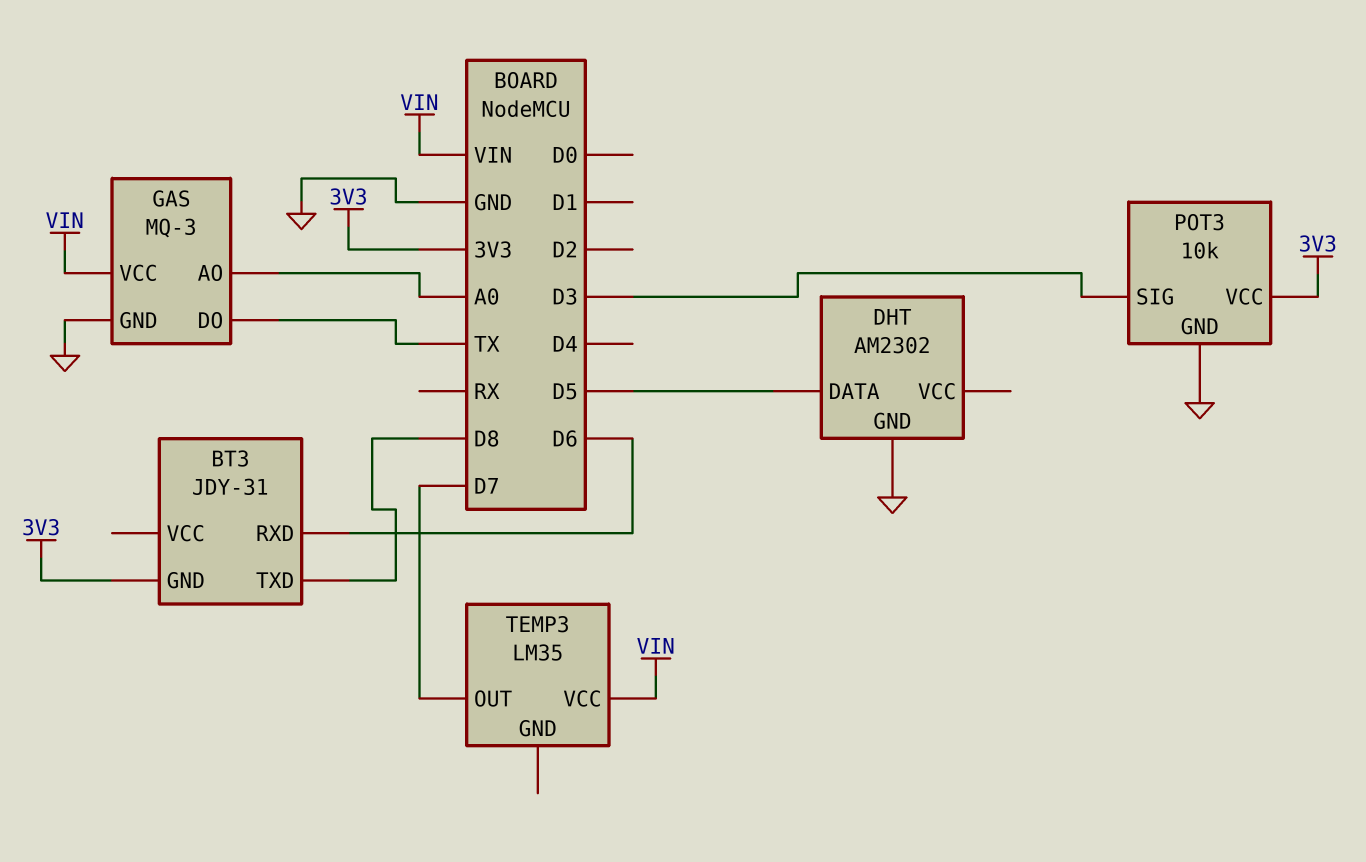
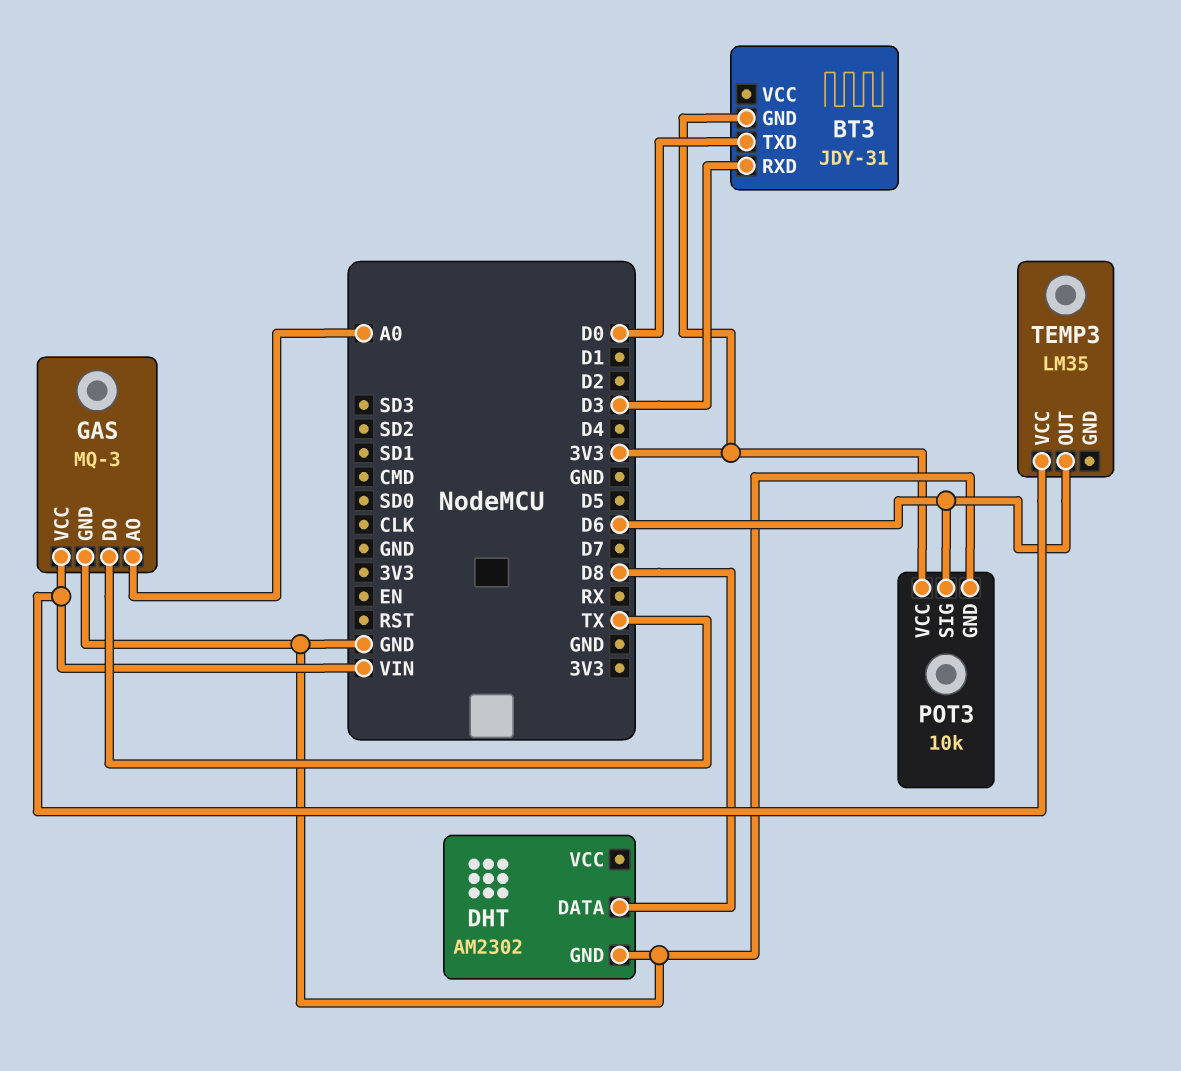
BT3 pin RXD: D6 -> D3
BT3 pin TXD: D8 -> D0
DHT pin DATA: D5 -> D8
POT3 pin SIG: D3 -> D6
TEMP3 pin OUT: D7 -> D6

